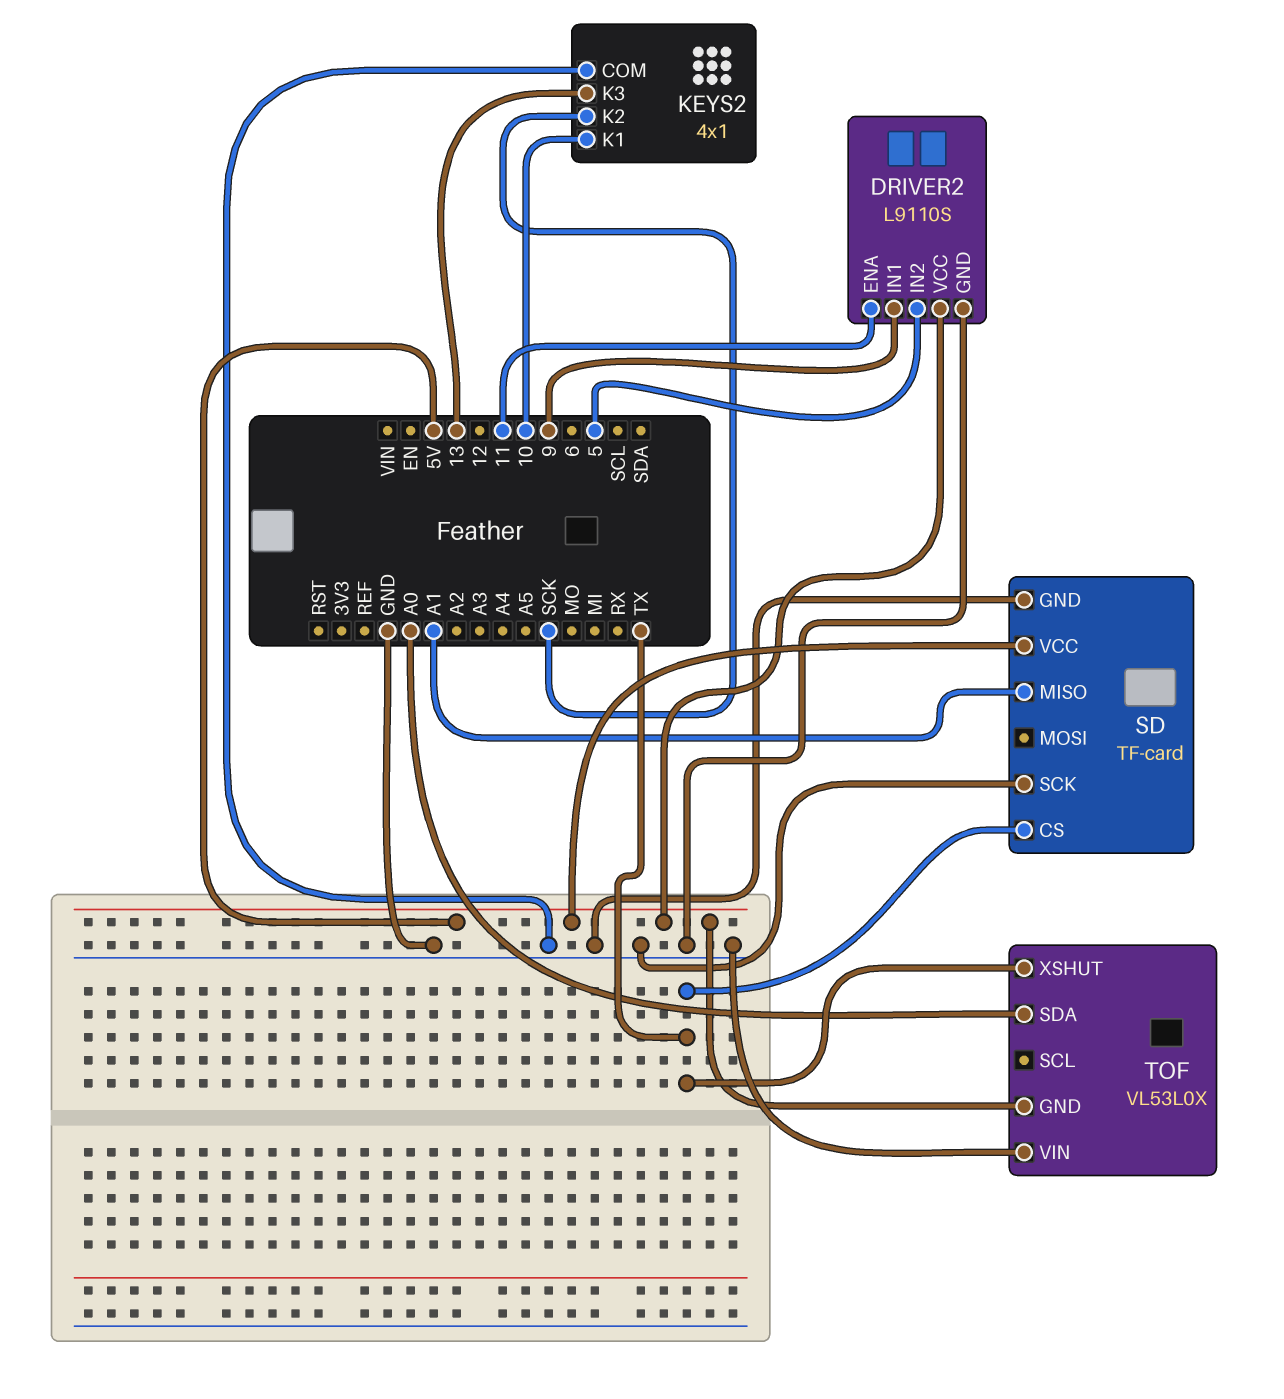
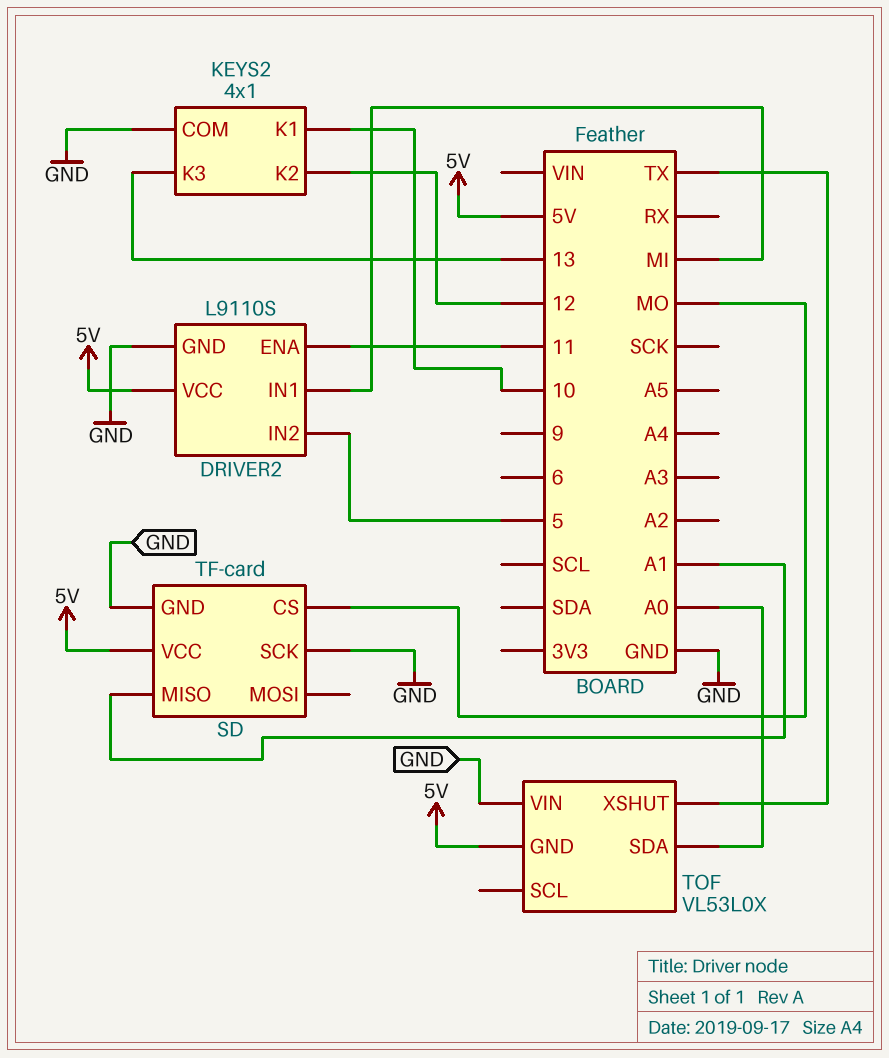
DRIVER2 pin IN1: 9 -> MI
KEYS2 pin K2: SCK -> 12
SD pin CS: TX -> MO

